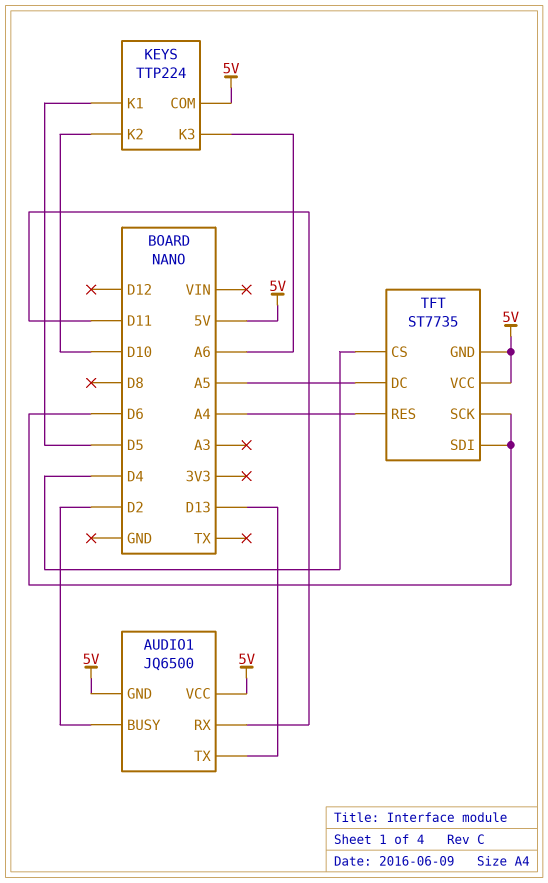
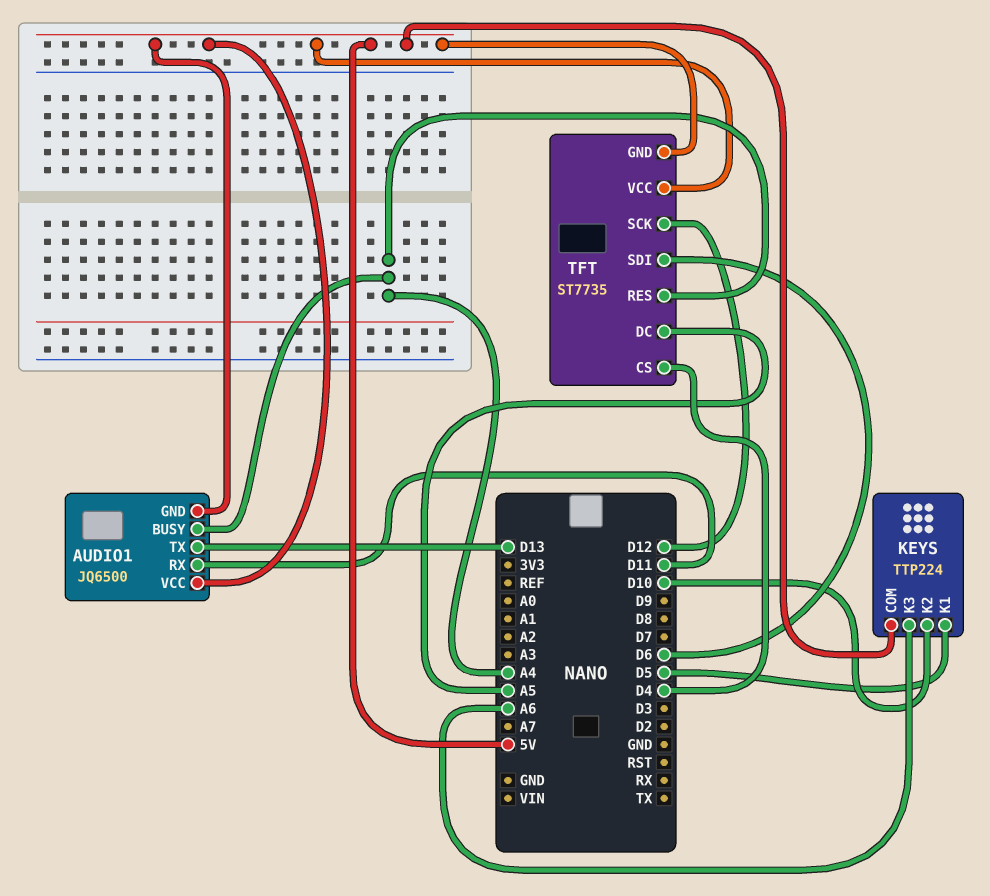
AUDIO1 pin BUSY: D2 -> A4
TFT pin SCK: D6 -> D12

